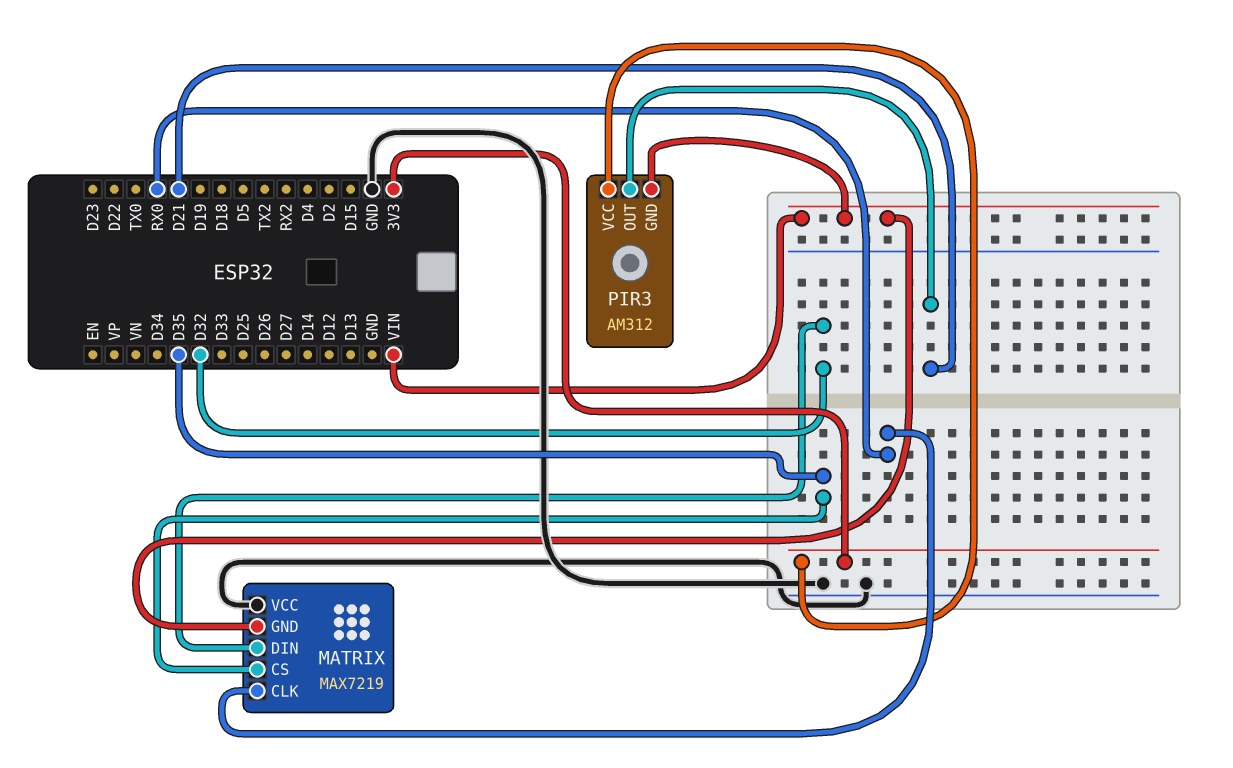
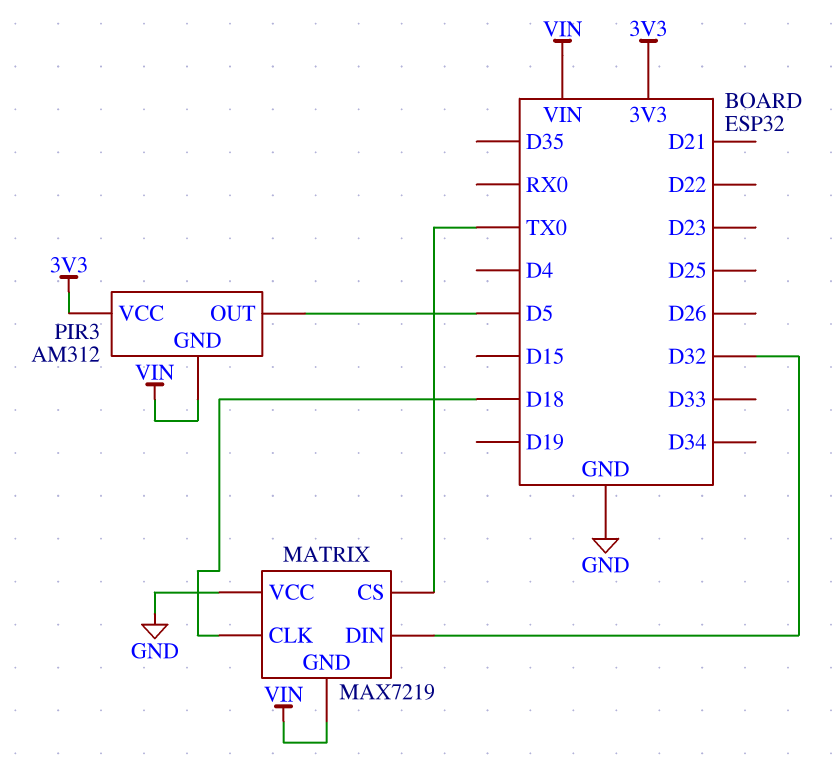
MATRIX pin CLK: RX0 -> D18
MATRIX pin CS: D35 -> TX0
PIR3 pin OUT: D21 -> D5

